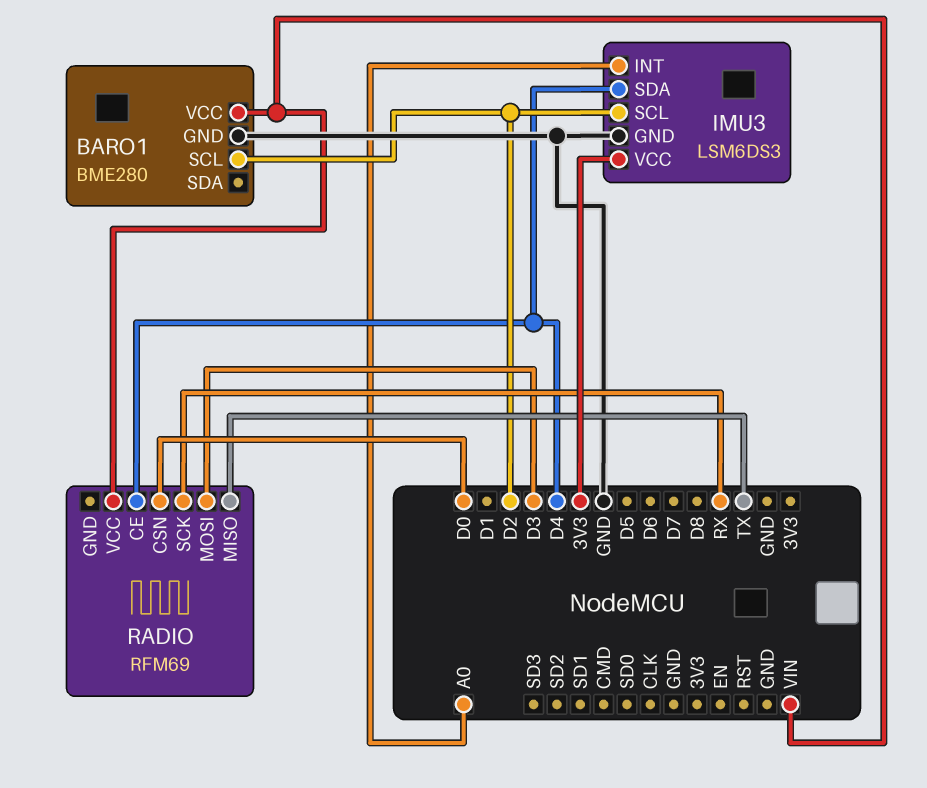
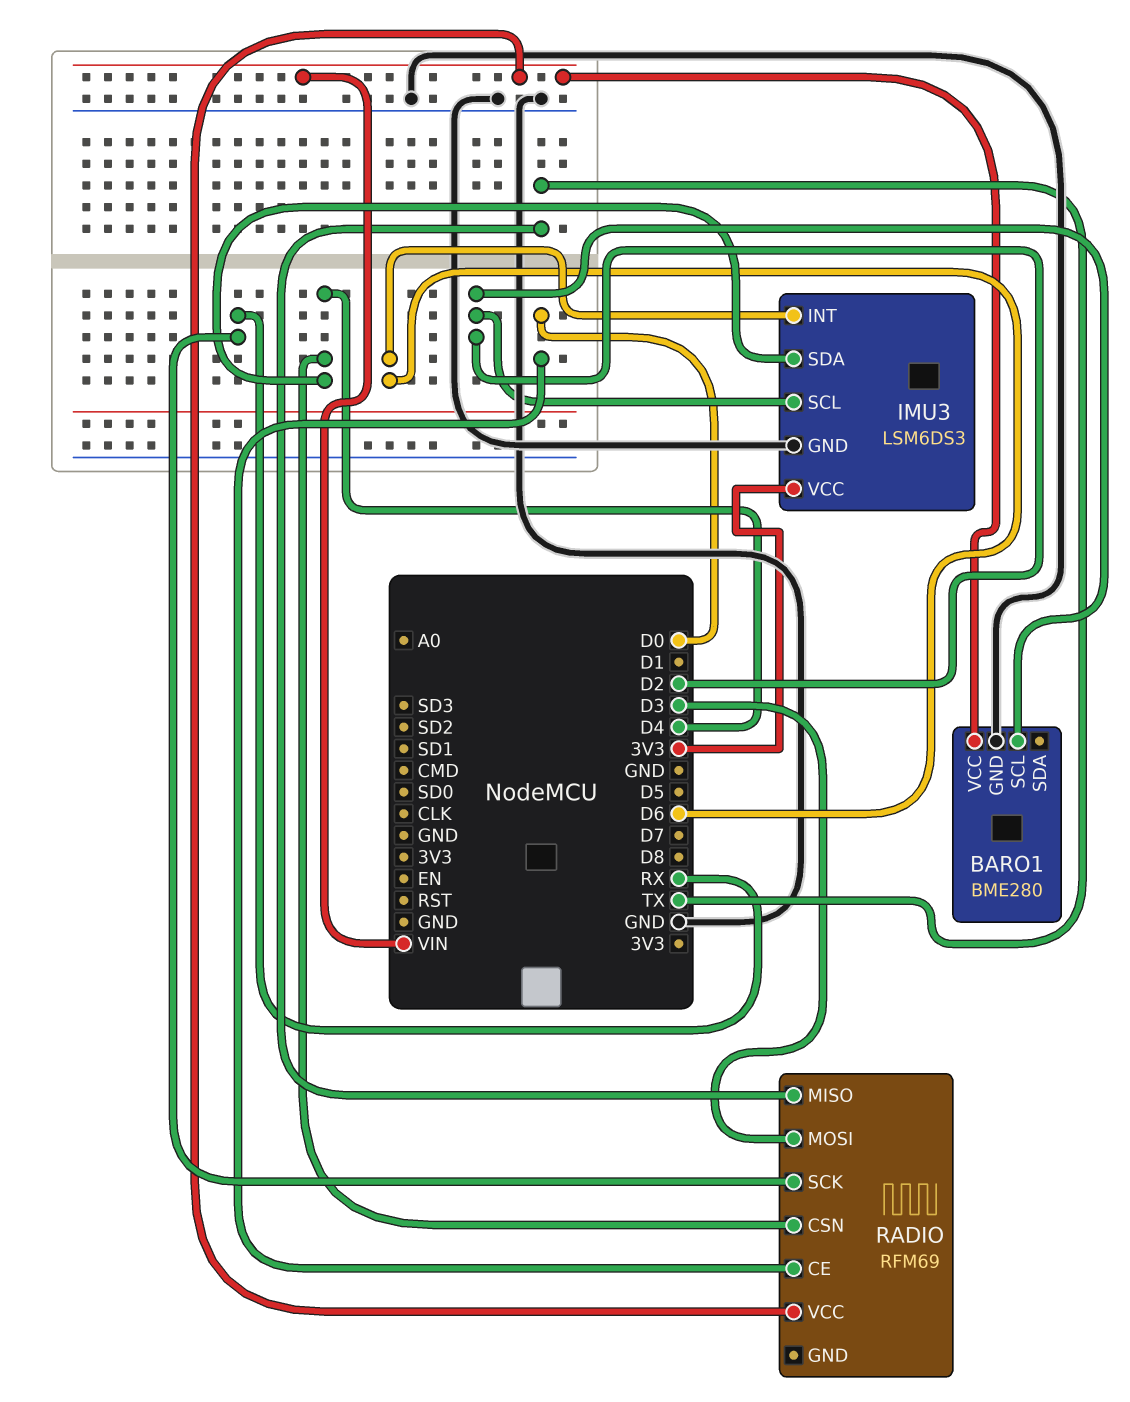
IMU3 pin INT: A0 -> D6
RADIO pin CE: D4 -> D0
RADIO pin CSN: D0 -> D4

